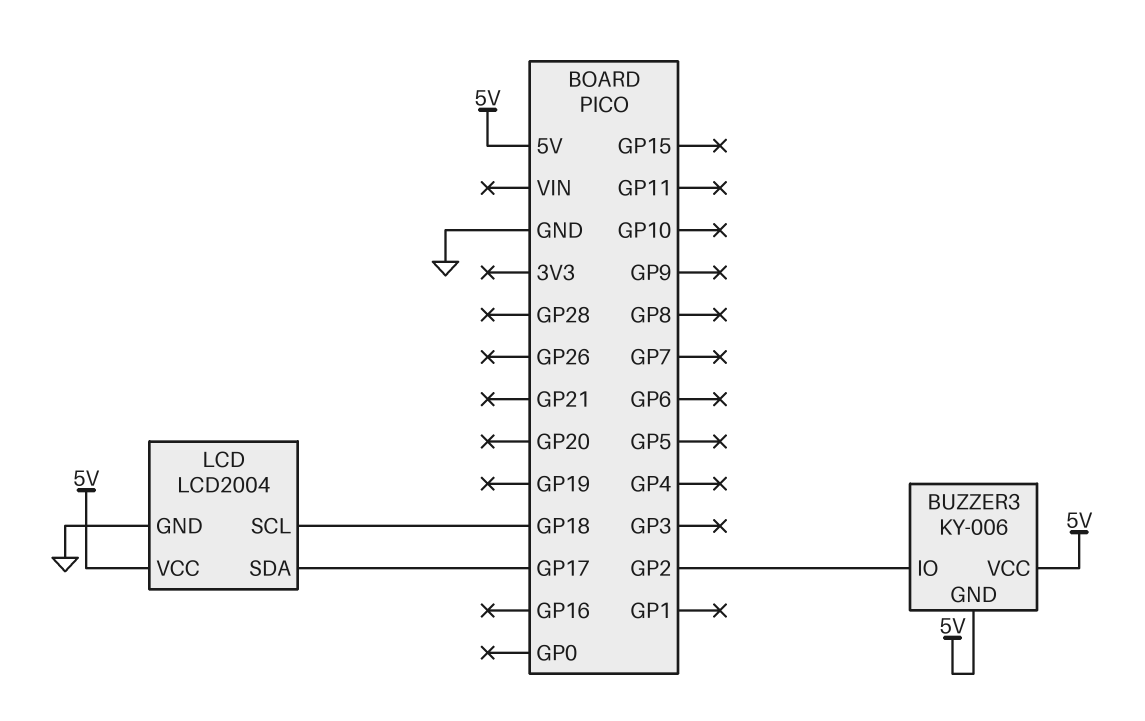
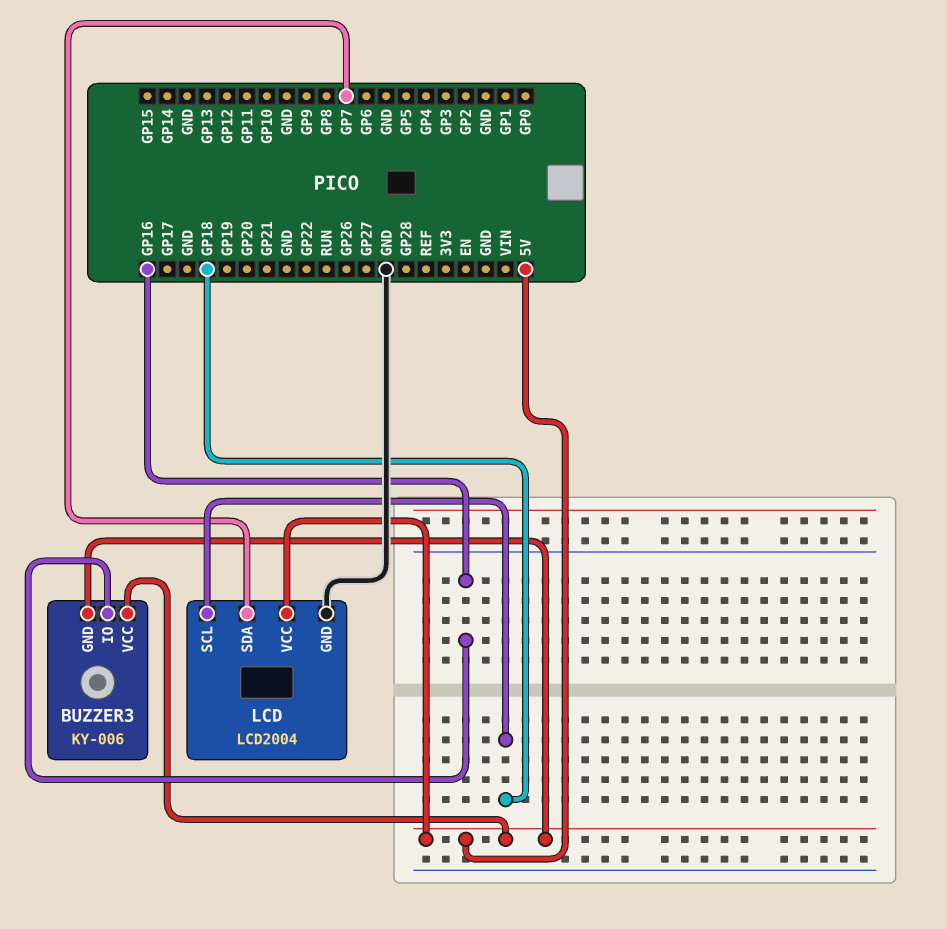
BUZZER3 pin IO: GP2 -> GP16
LCD pin SDA: GP17 -> GP7

